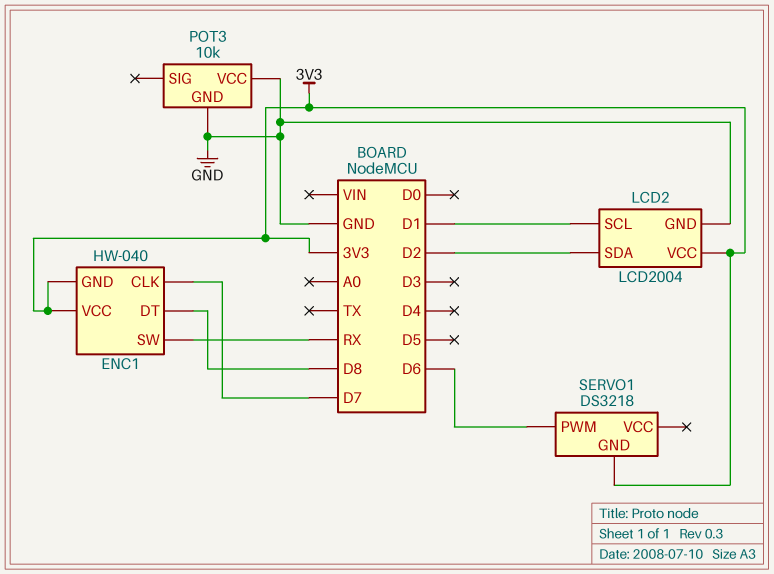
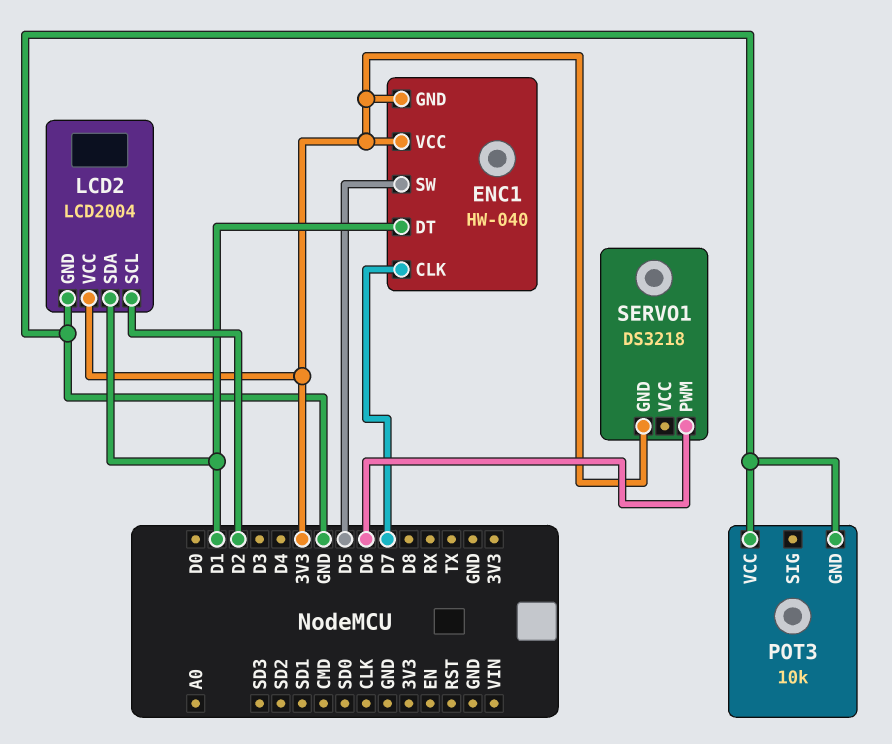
ENC1 pin DT: D8 -> D1
ENC1 pin SW: RX -> D5
LCD2 pin SCL: D1 -> D2
LCD2 pin SDA: D2 -> D1

